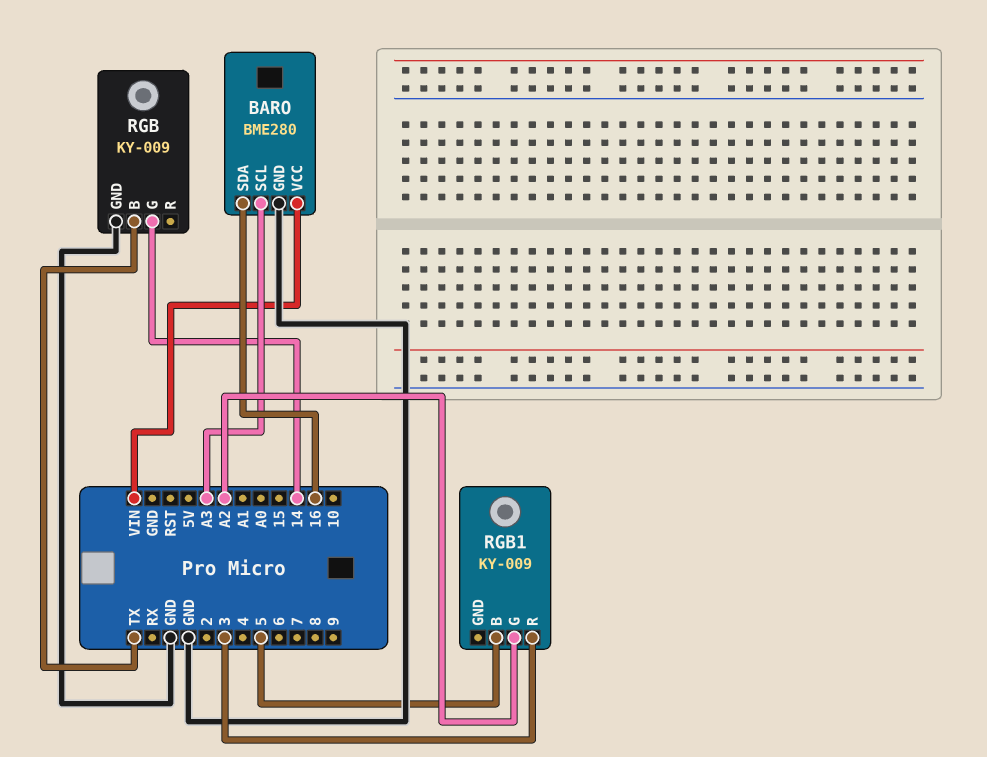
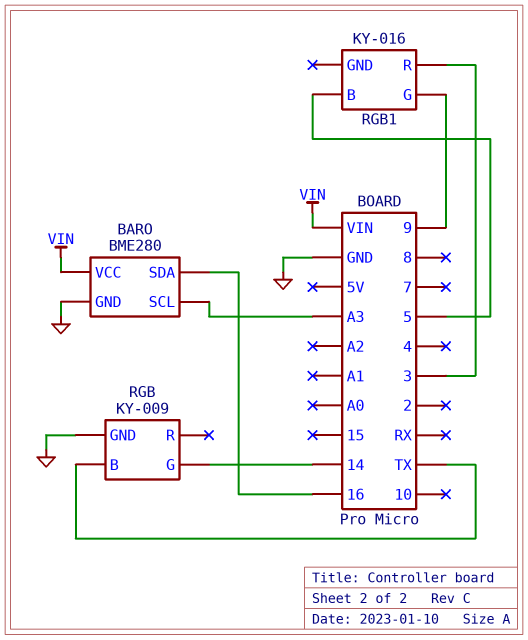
RGB1: KY-009 -> KY-016
RGB1 pin G: A2 -> 9

